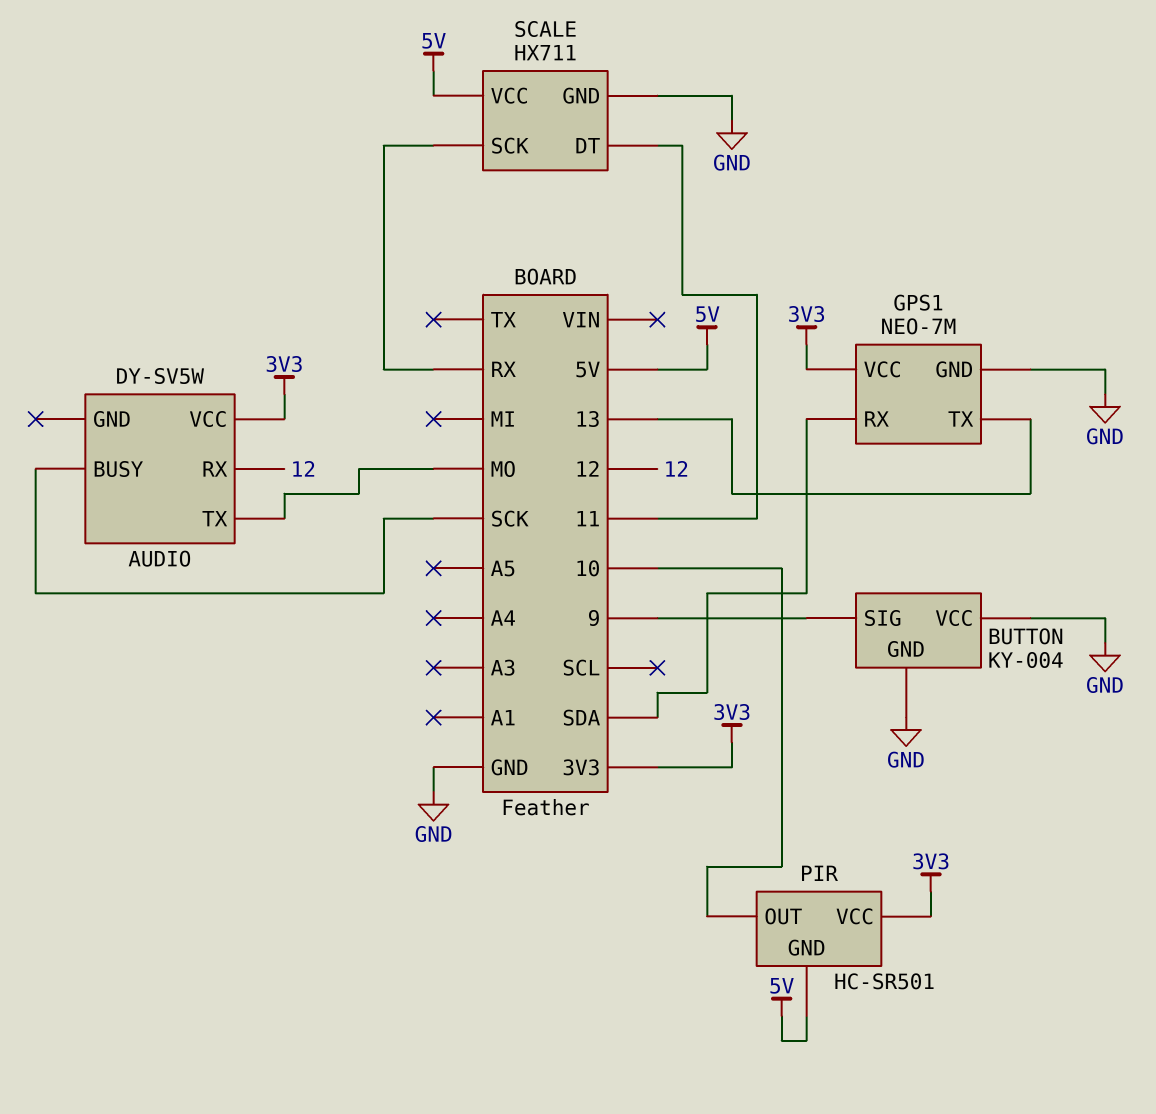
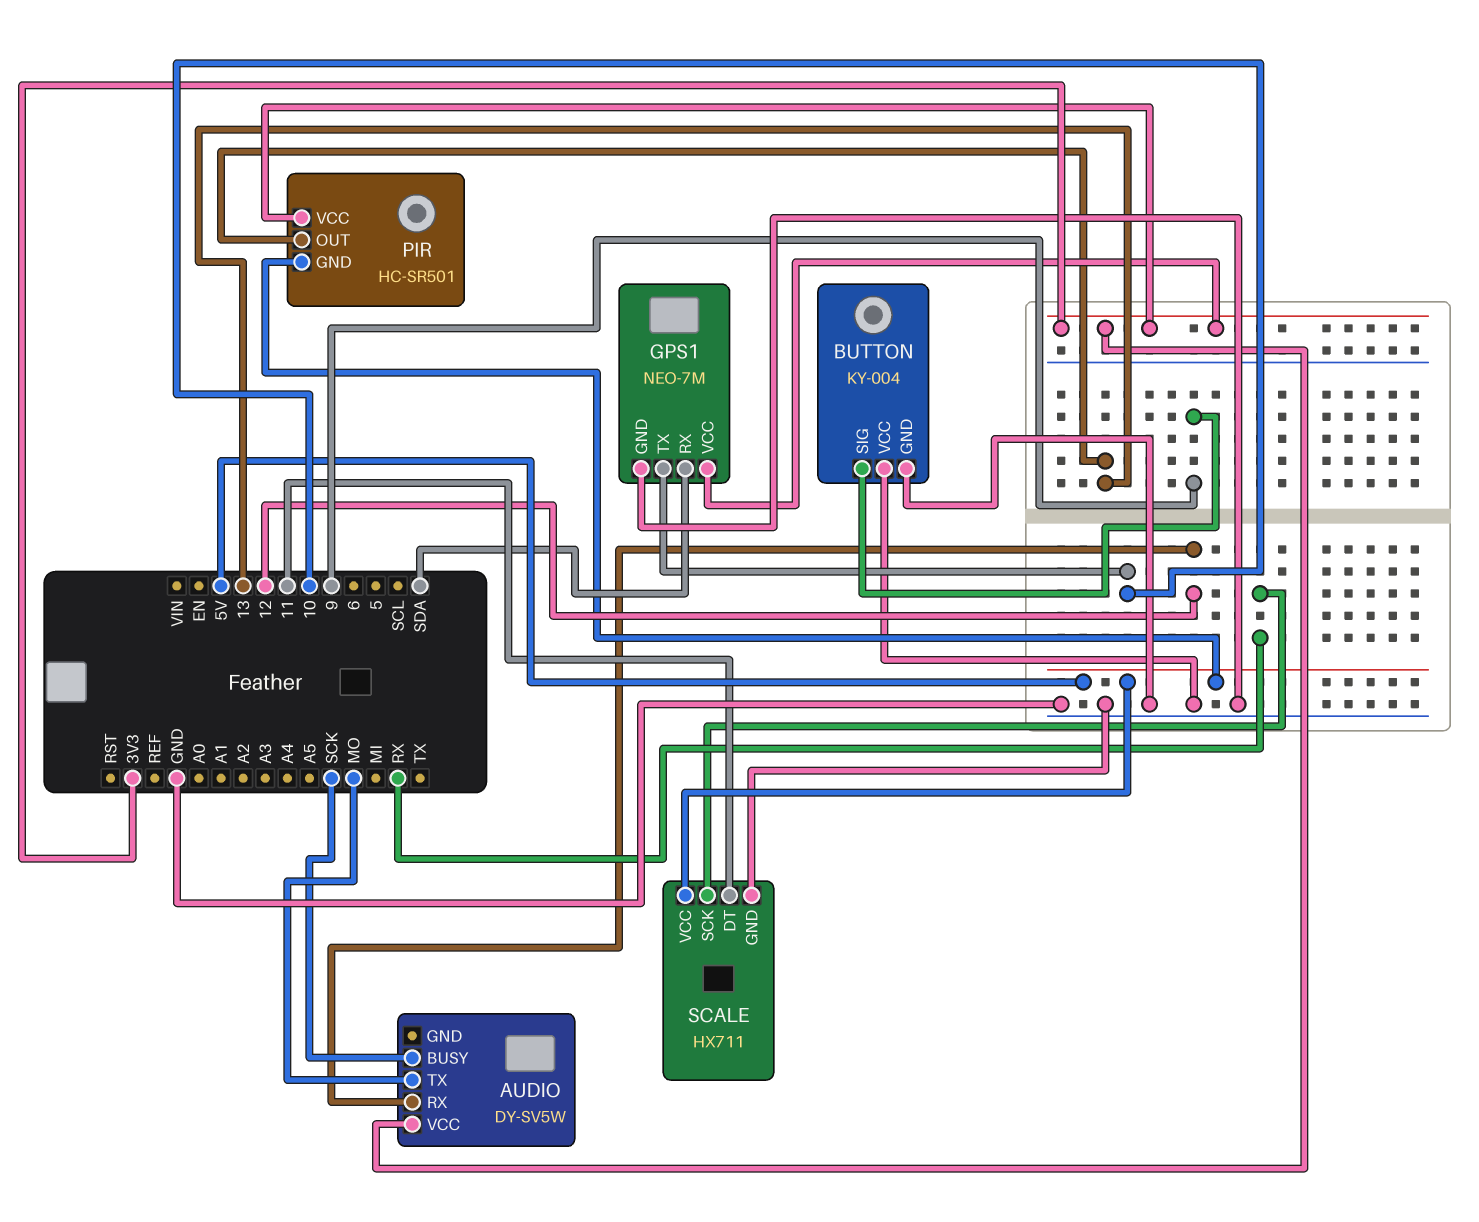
GPS1 pin TX: 13 -> 10
PIR pin OUT: 10 -> 13

